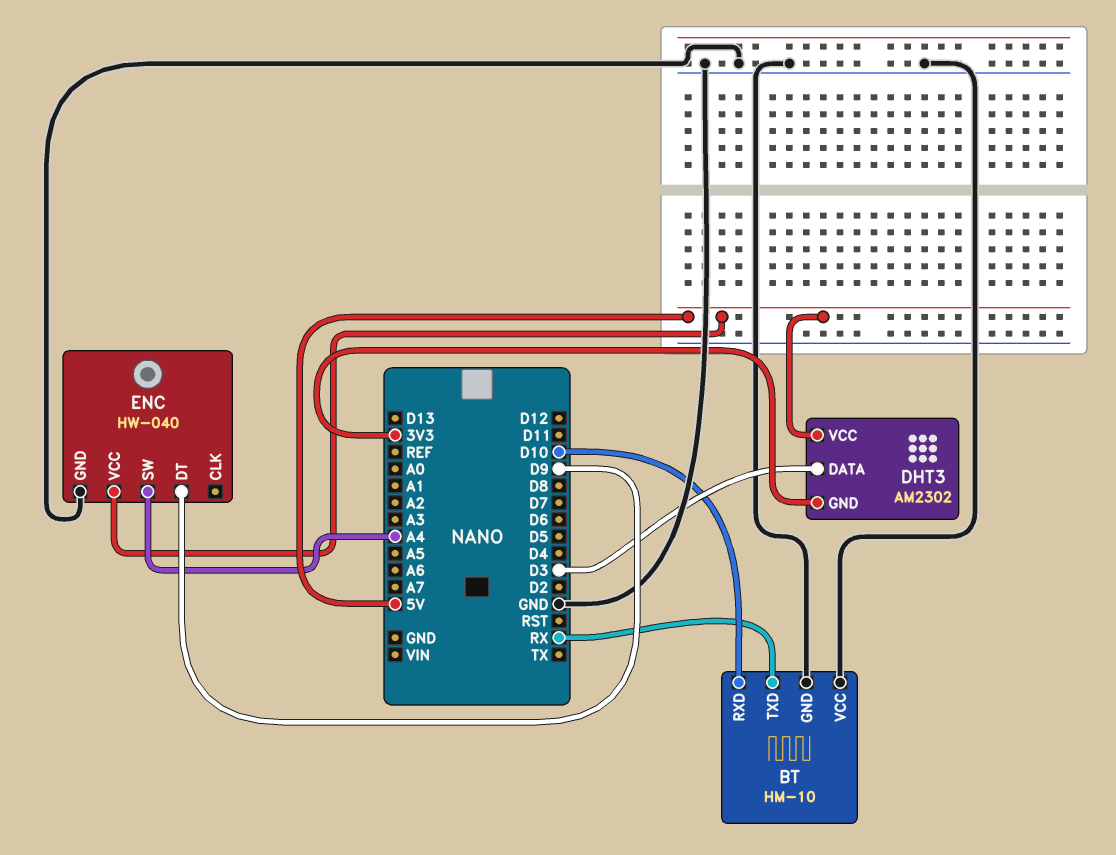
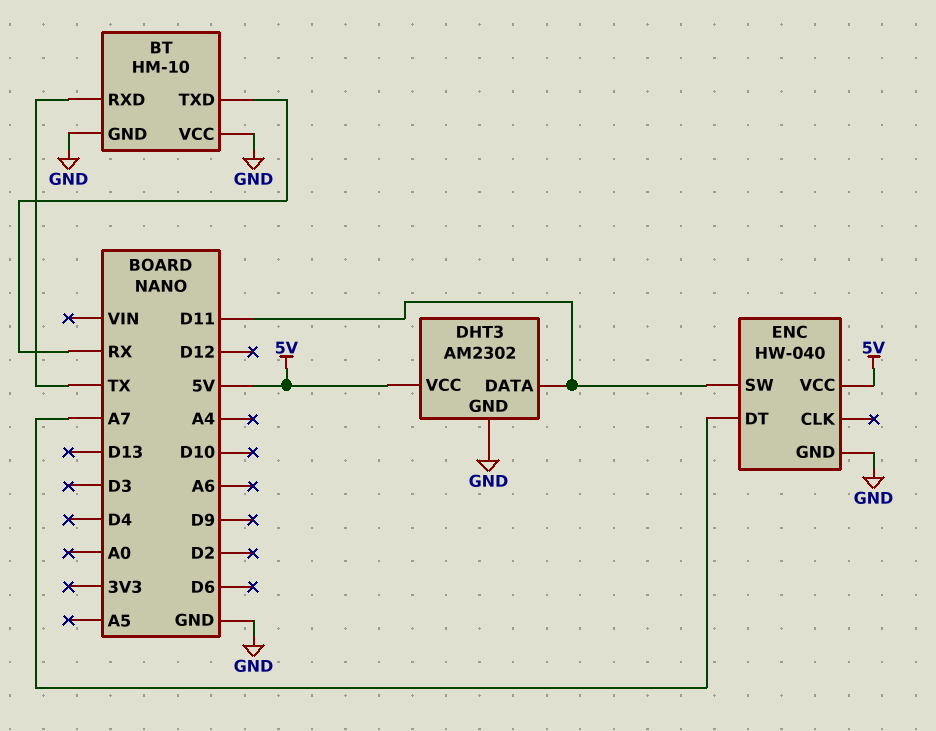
BT pin RXD: D10 -> TX
DHT3 pin DATA: D3 -> D11
DHT3 pin GND: 3V3 -> GND
ENC pin DT: D9 -> A7
ENC pin SW: A4 -> D11

